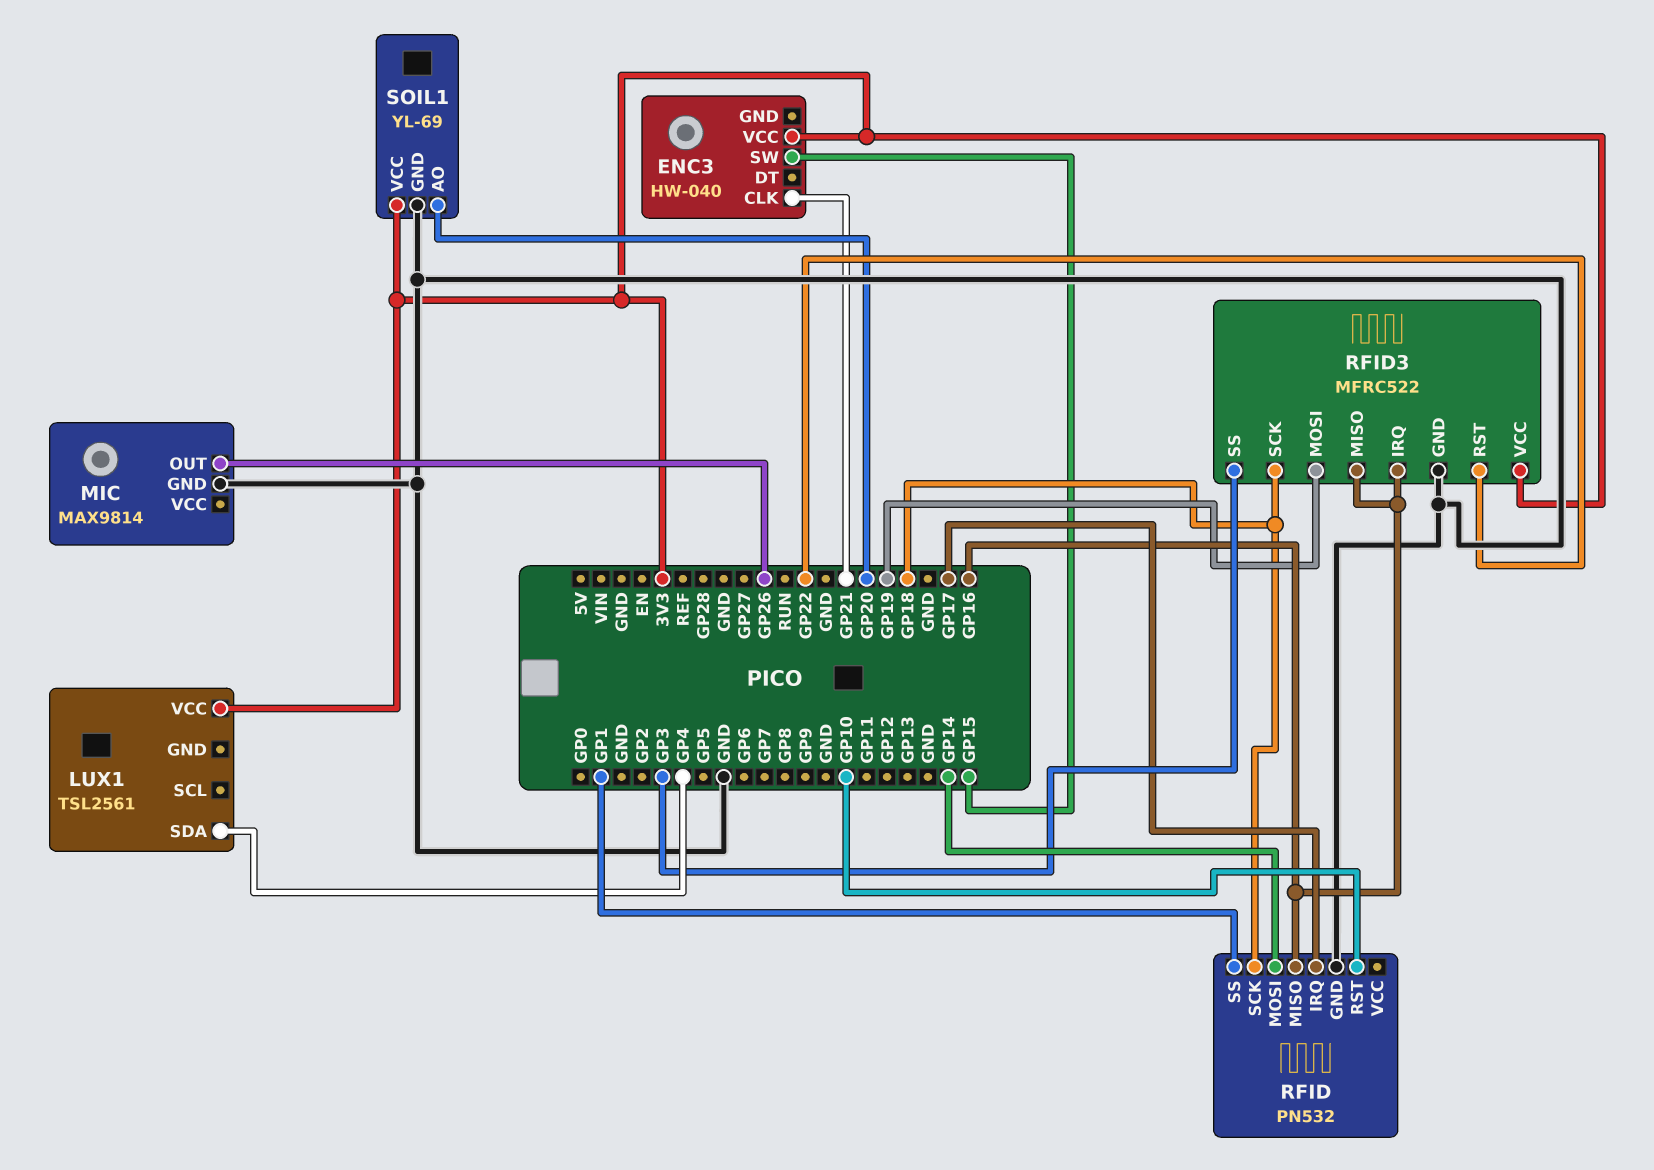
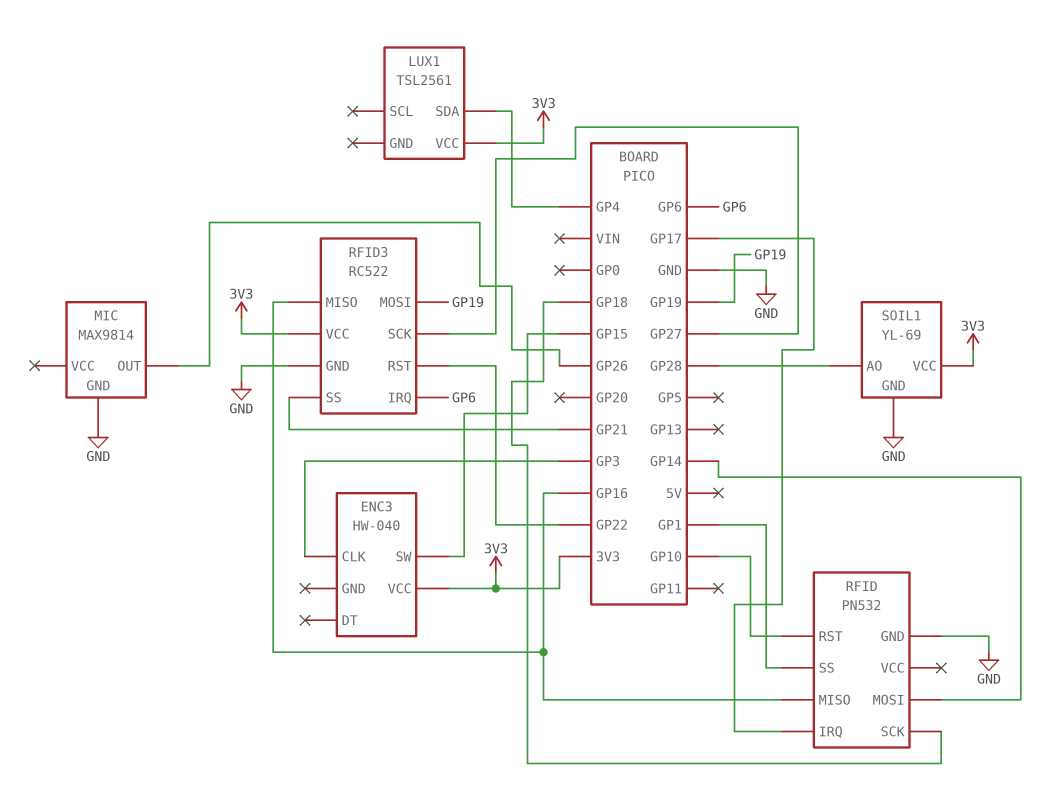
ENC3 pin CLK: GP21 -> GP3
RFID3: MFRC522 -> RC522
RFID3 pin IRQ: GP16 -> GP6
RFID3 pin SCK: GP18 -> GP27
RFID3 pin SS: GP3 -> GP21
SOIL1 pin AO: GP20 -> GP28

